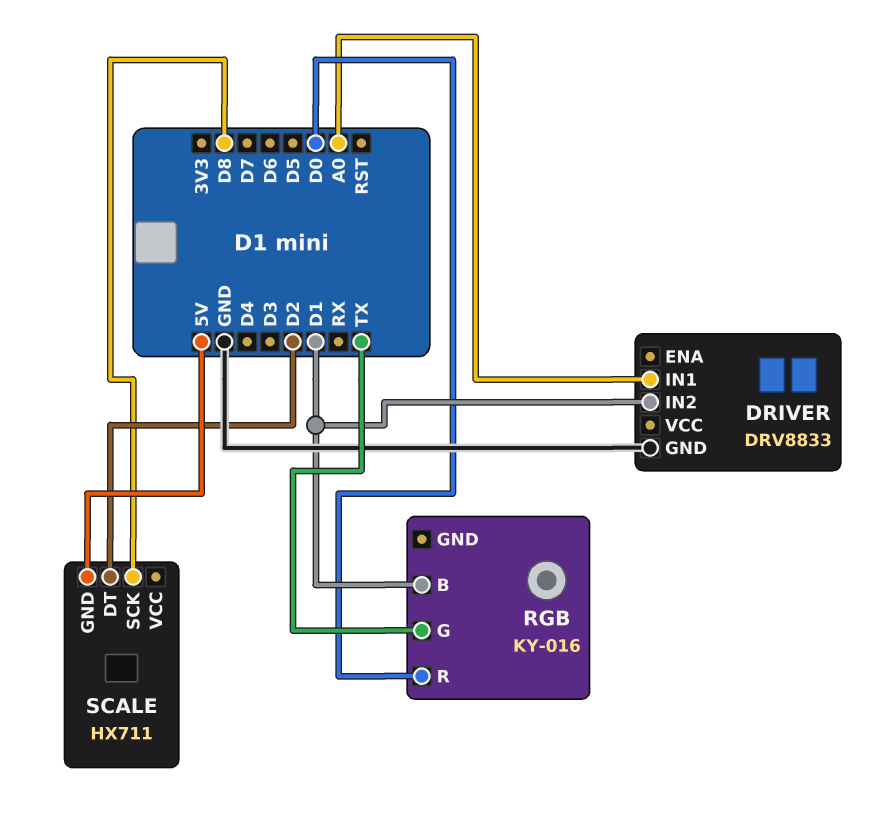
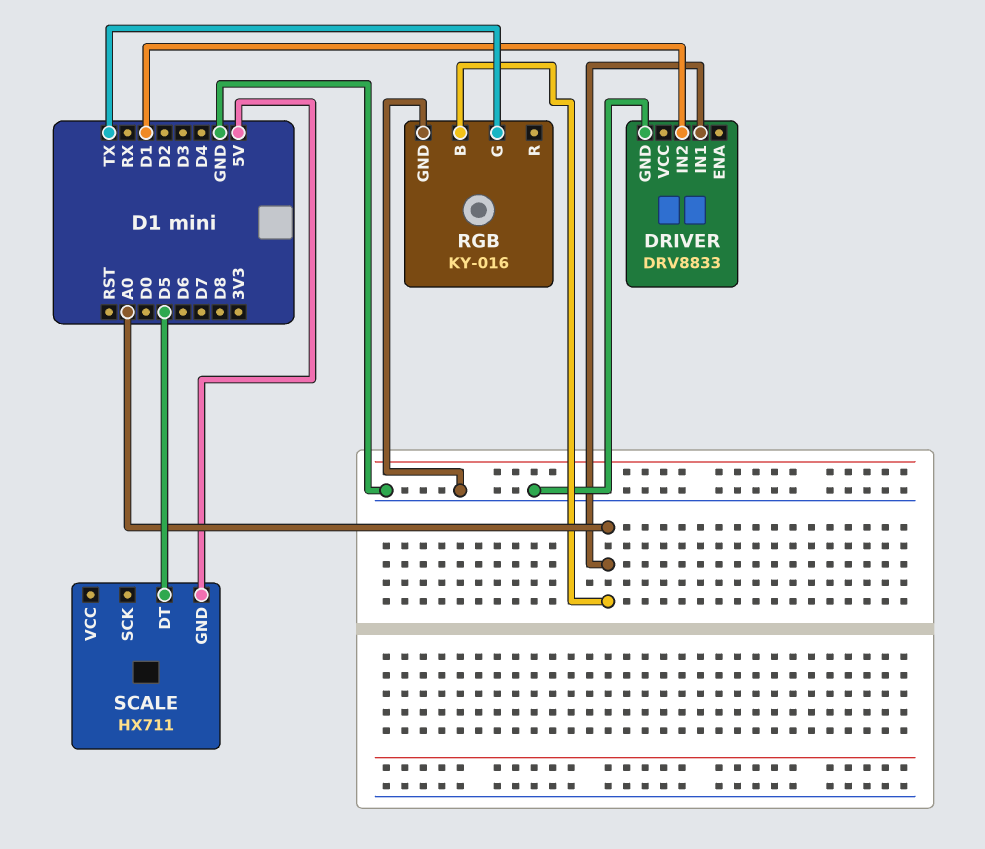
RGB pin B: D1 -> A0
RGB pin GND: none -> GND
RGB pin R: D0 -> none
SCALE pin DT: D2 -> D5
SCALE pin SCK: D8 -> none

